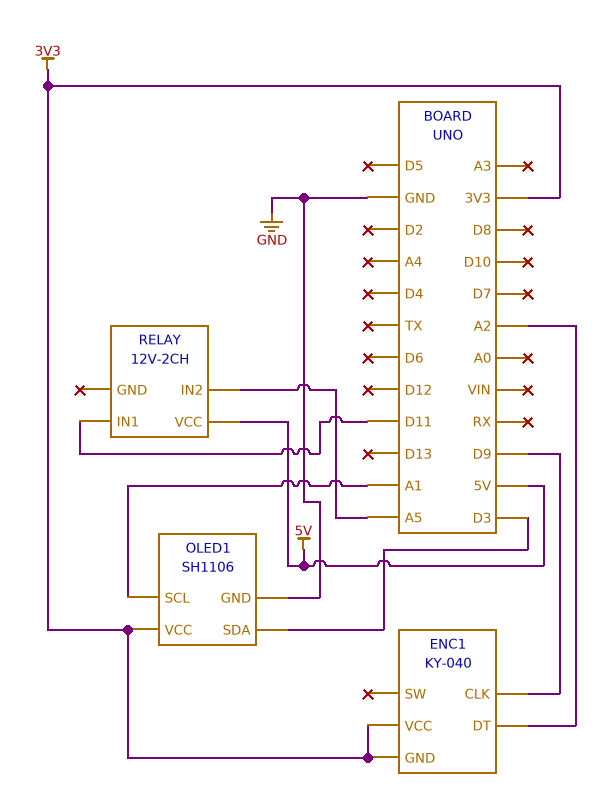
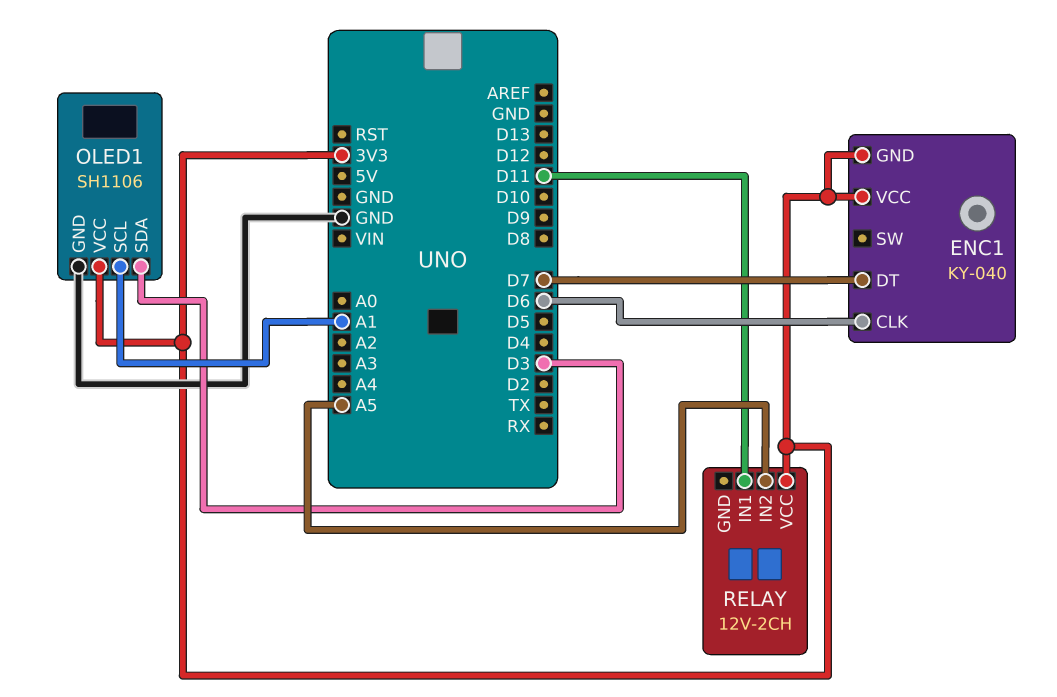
ENC1 pin CLK: D9 -> D6
ENC1 pin DT: A2 -> D7
RELAY pin VCC: 5V -> 3V3

